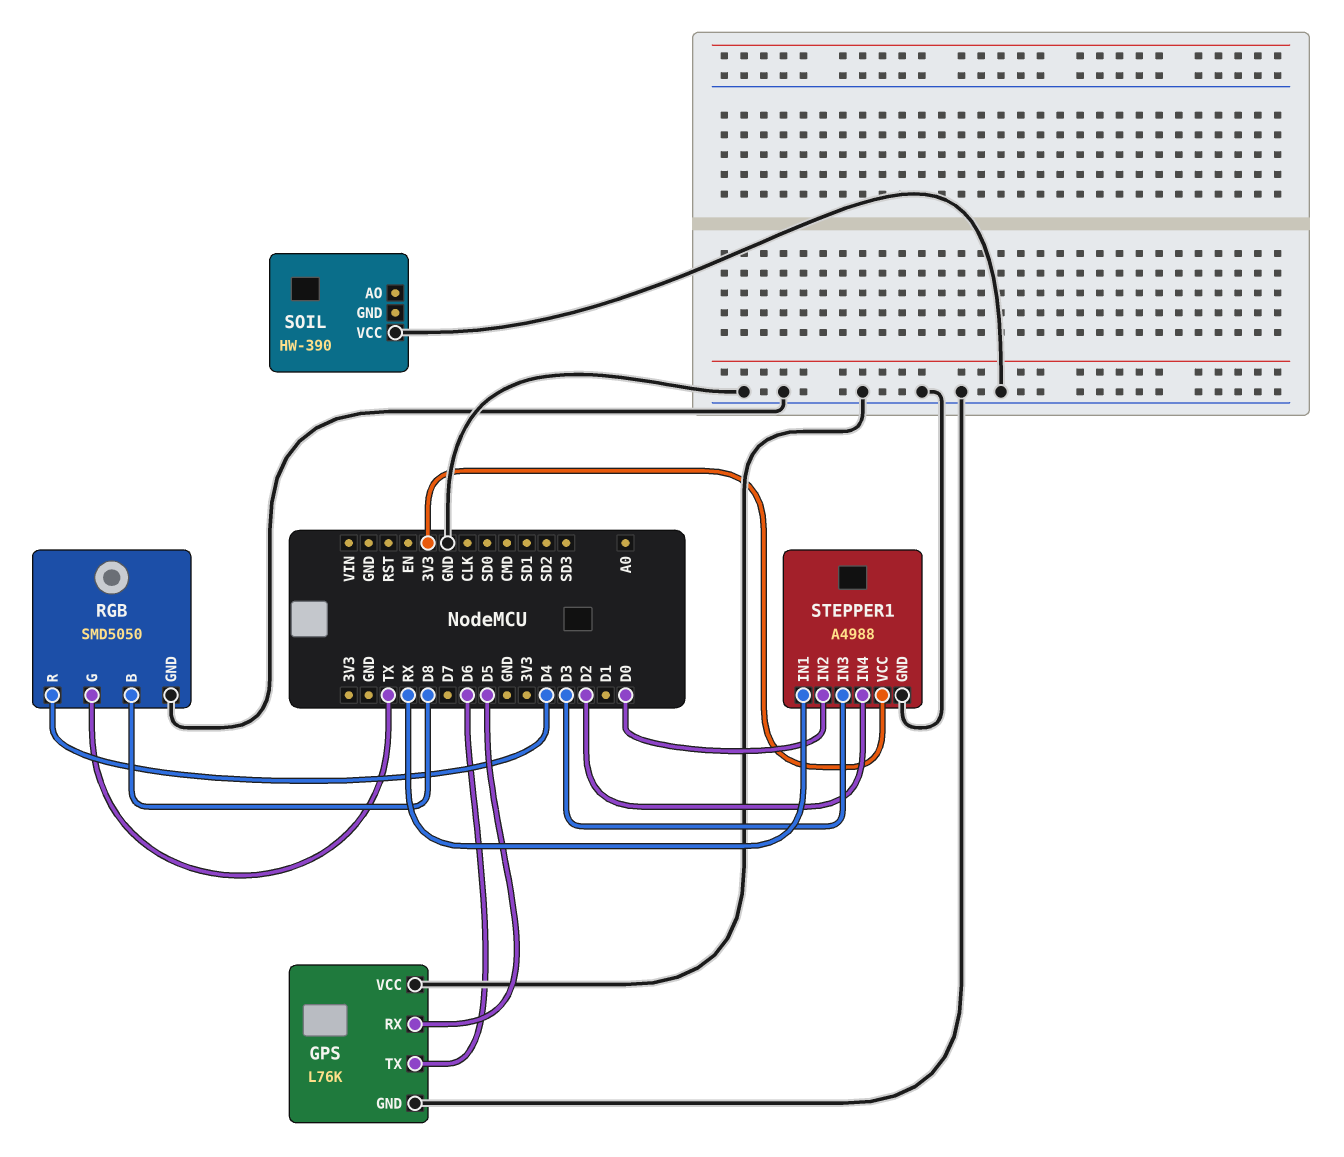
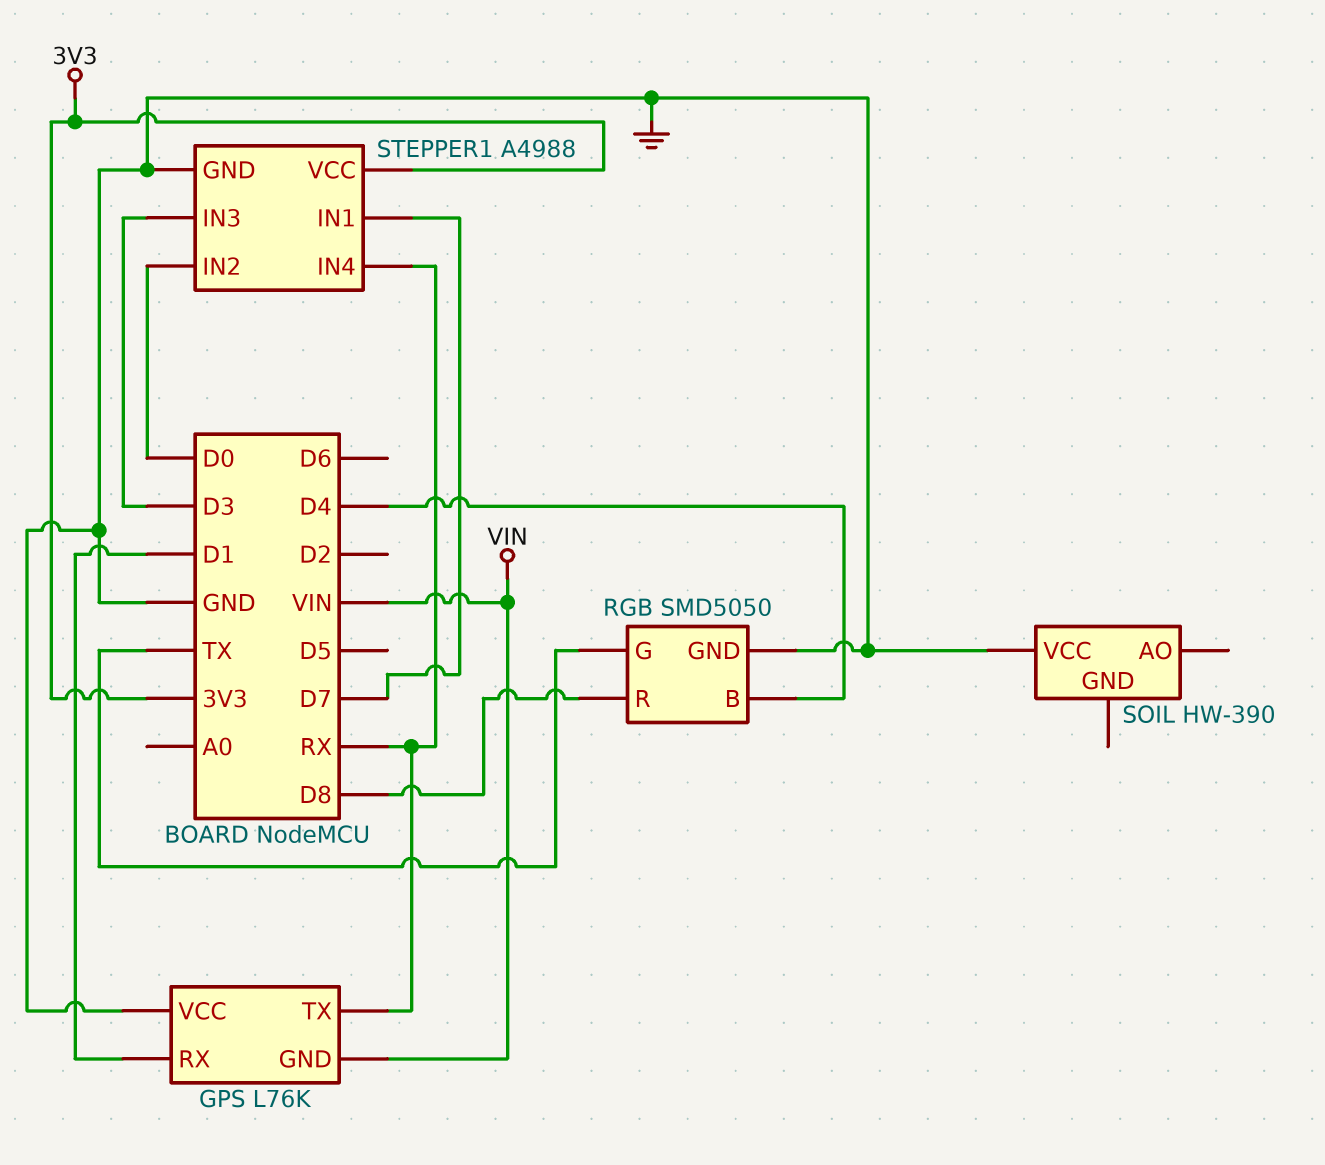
GPS pin GND: GND -> VIN
GPS pin RX: D5 -> D1
GPS pin TX: D6 -> RX
RGB pin B: D8 -> D4
RGB pin R: D4 -> D8
STEPPER1 pin IN1: RX -> D7
STEPPER1 pin IN4: D2 -> RX

